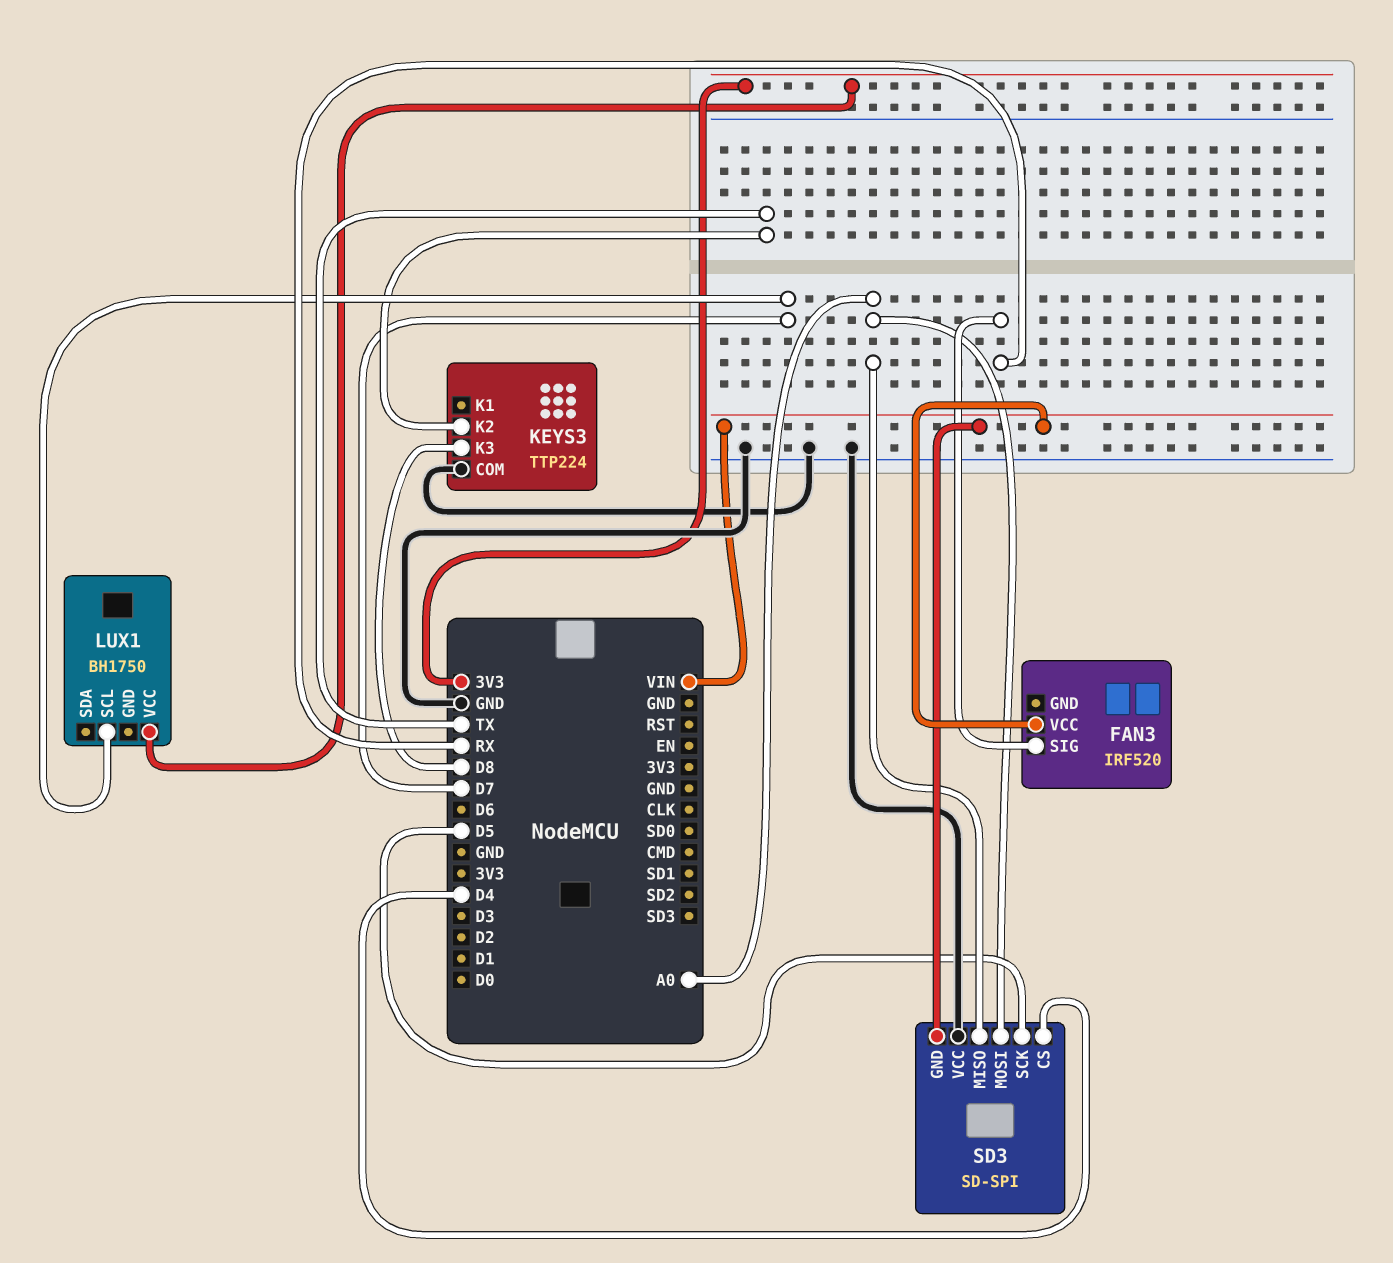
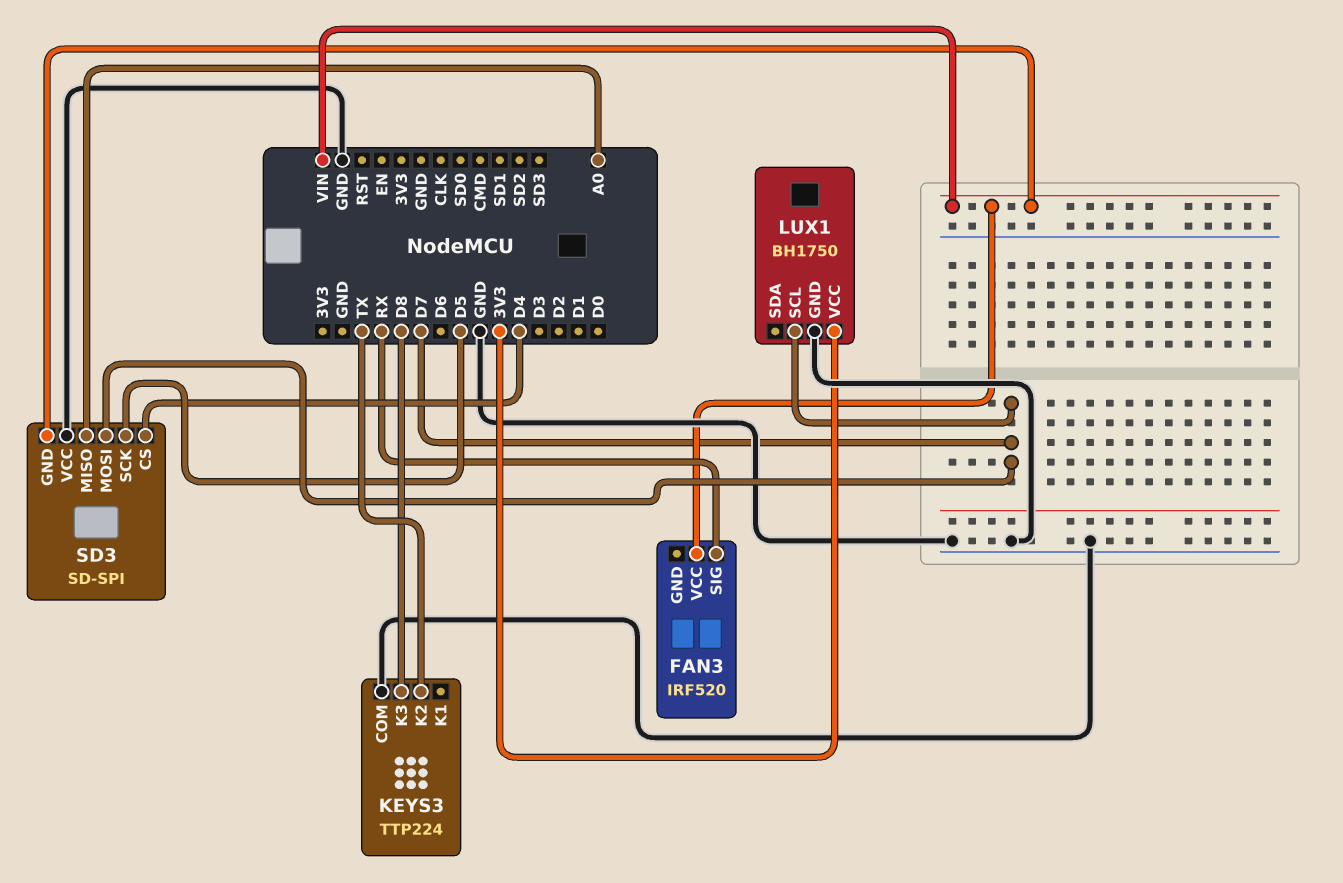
LUX1 pin GND: none -> GND
SD3 pin MOSI: A0 -> D7

